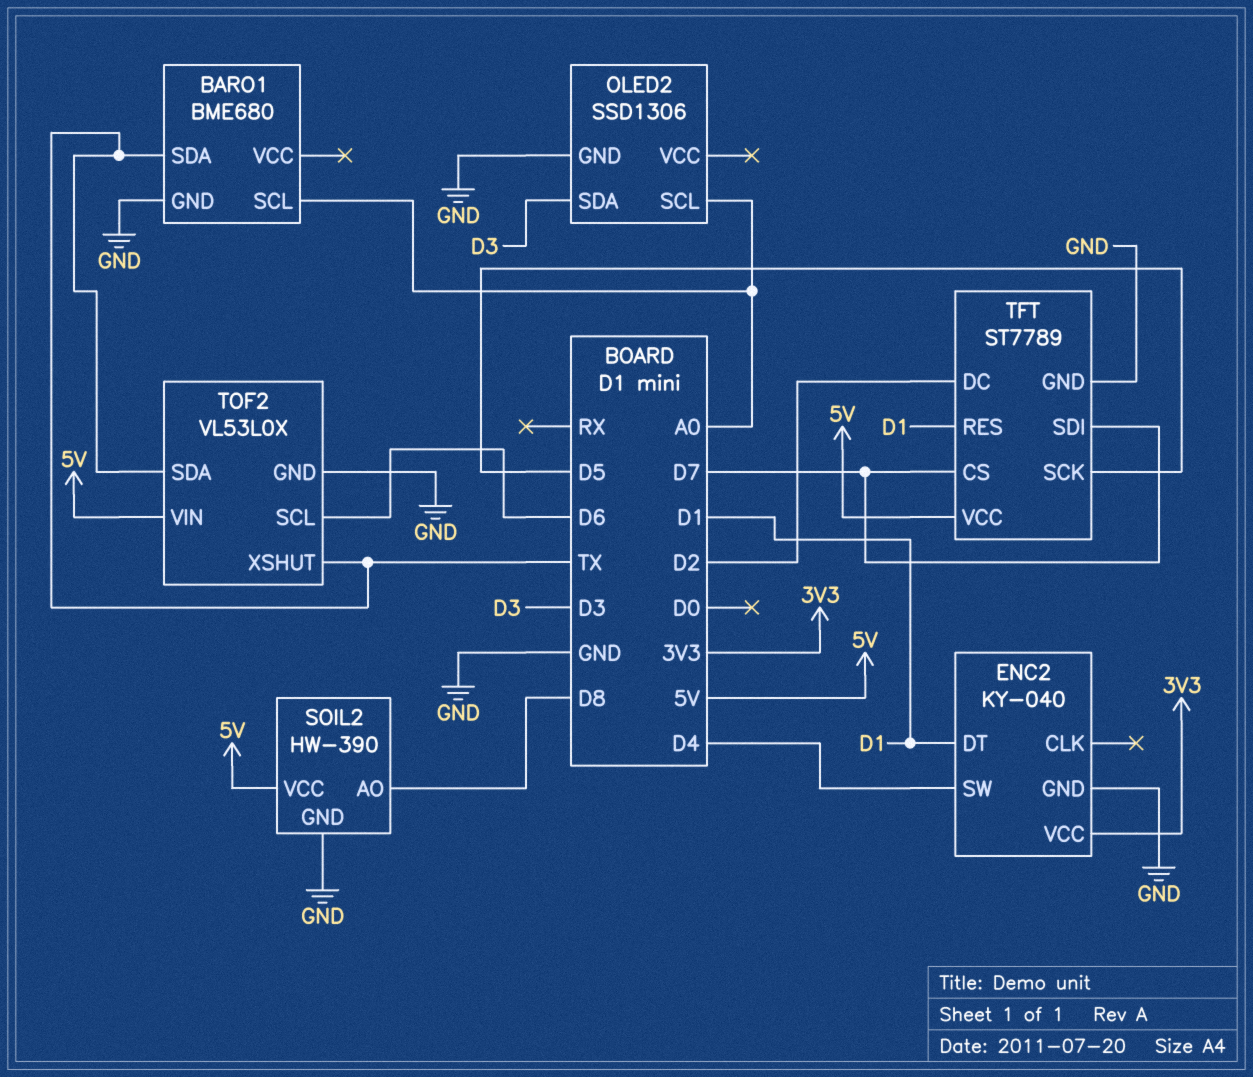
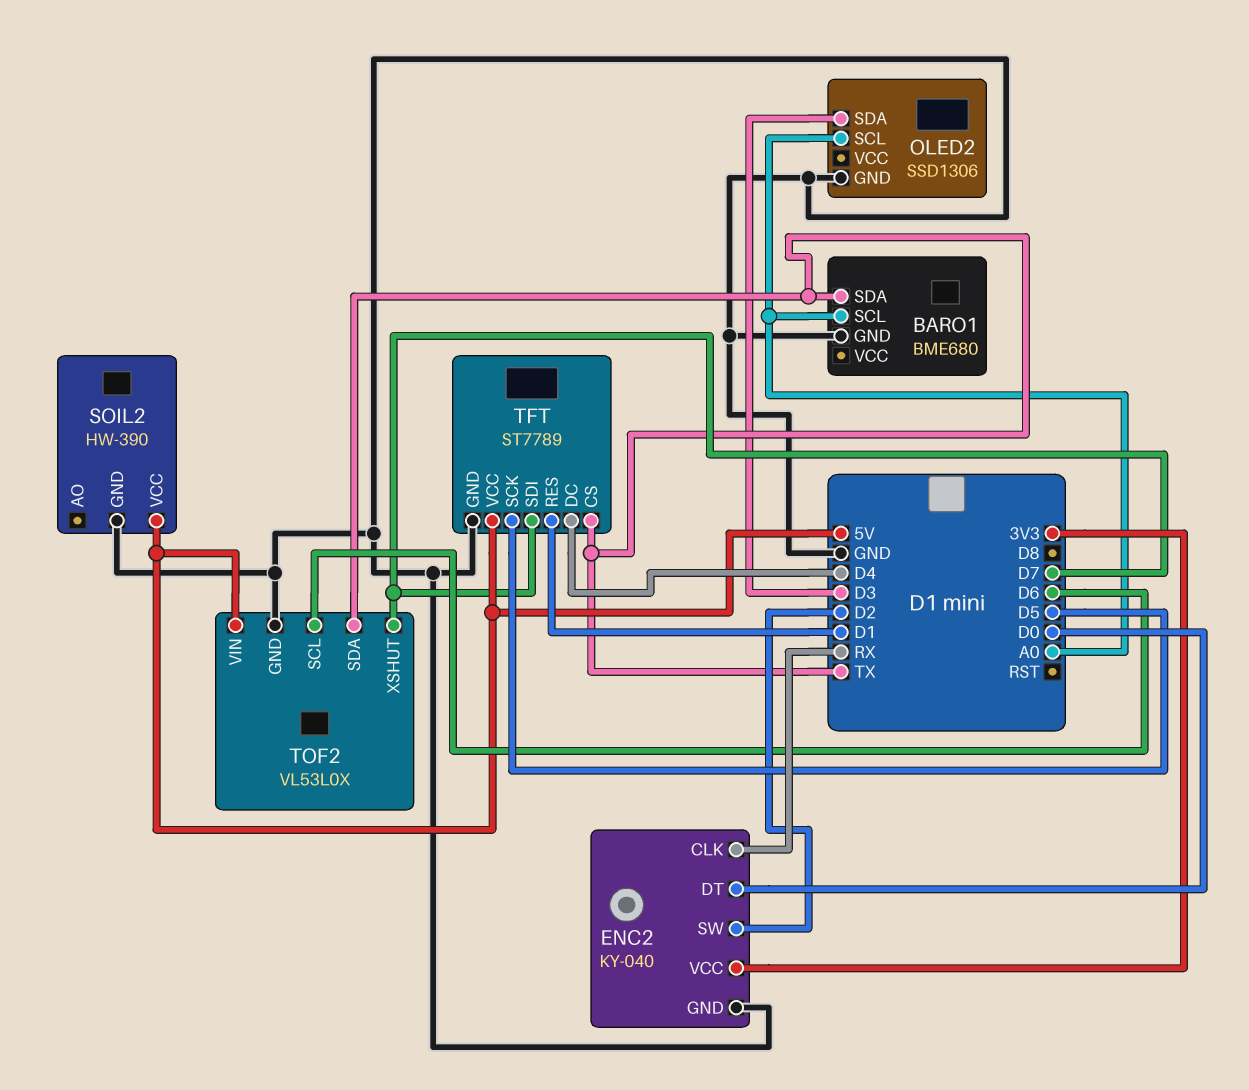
ENC2 pin CLK: none -> RX
ENC2 pin DT: D1 -> D0
ENC2 pin SW: D4 -> D2
SOIL2 pin AO: D8 -> none
TFT pin CS: D7 -> TX
TFT pin DC: D2 -> D4
TOF2 pin XSHUT: TX -> D7

